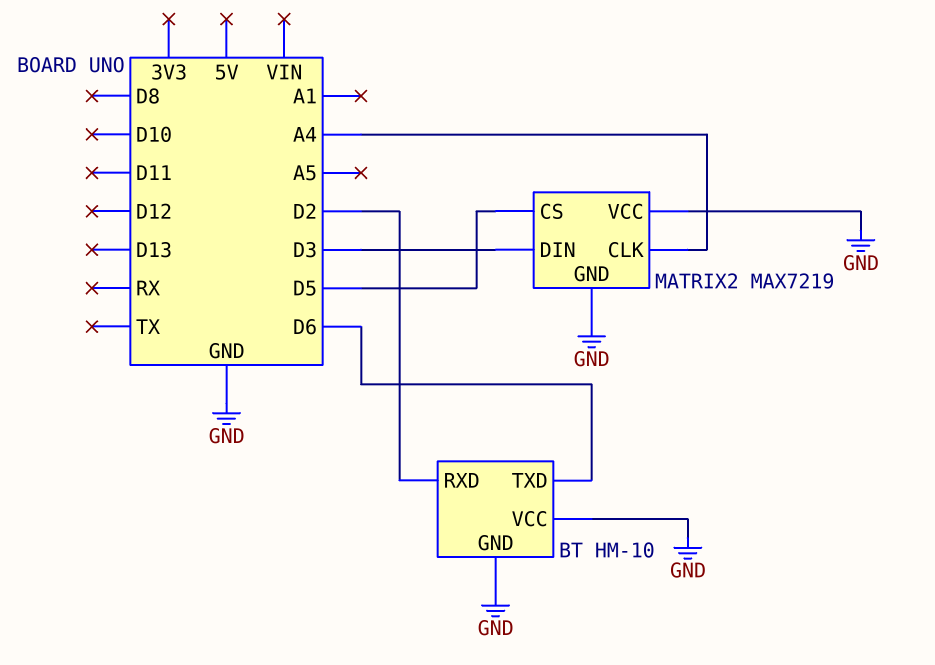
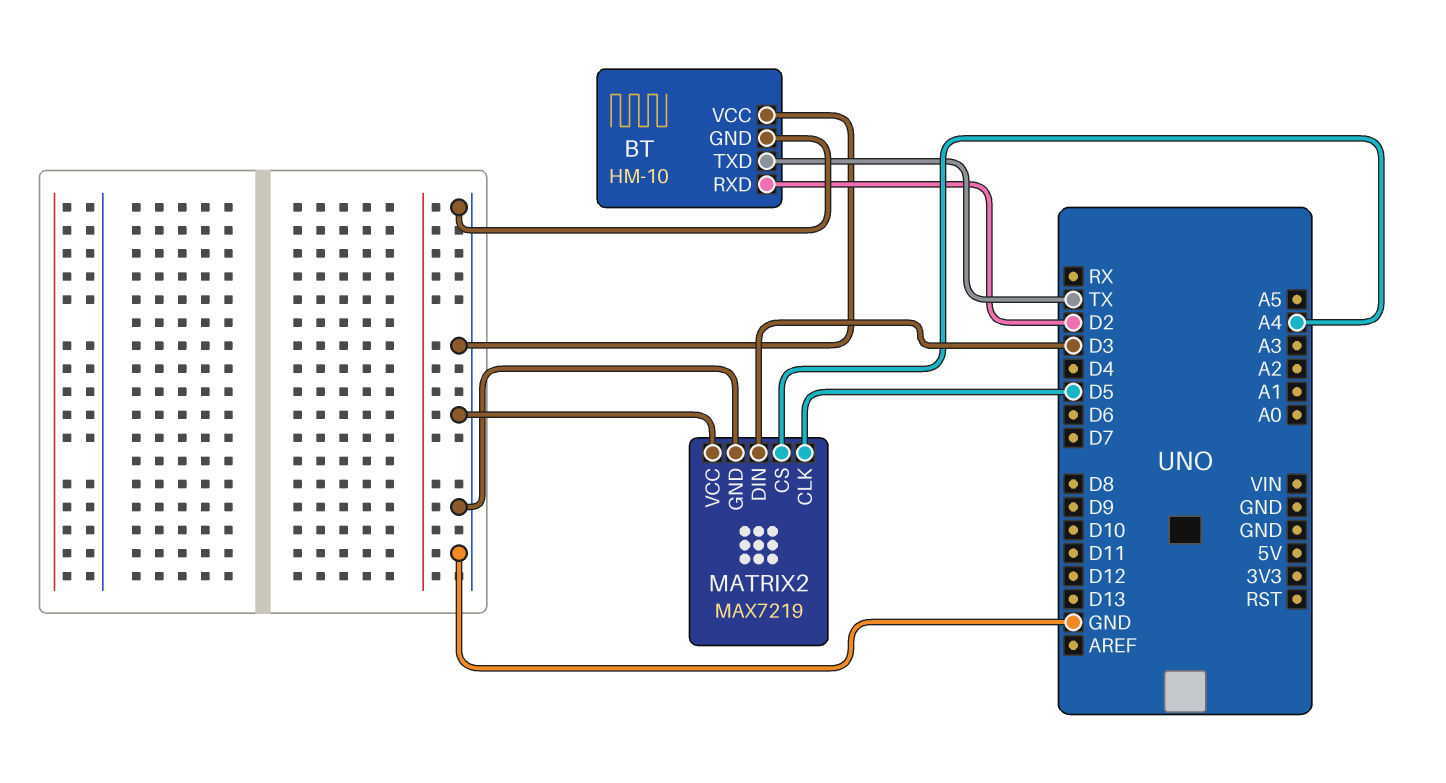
BT pin TXD: D6 -> TX
MATRIX2 pin CLK: A4 -> D5
MATRIX2 pin CS: D5 -> A4

